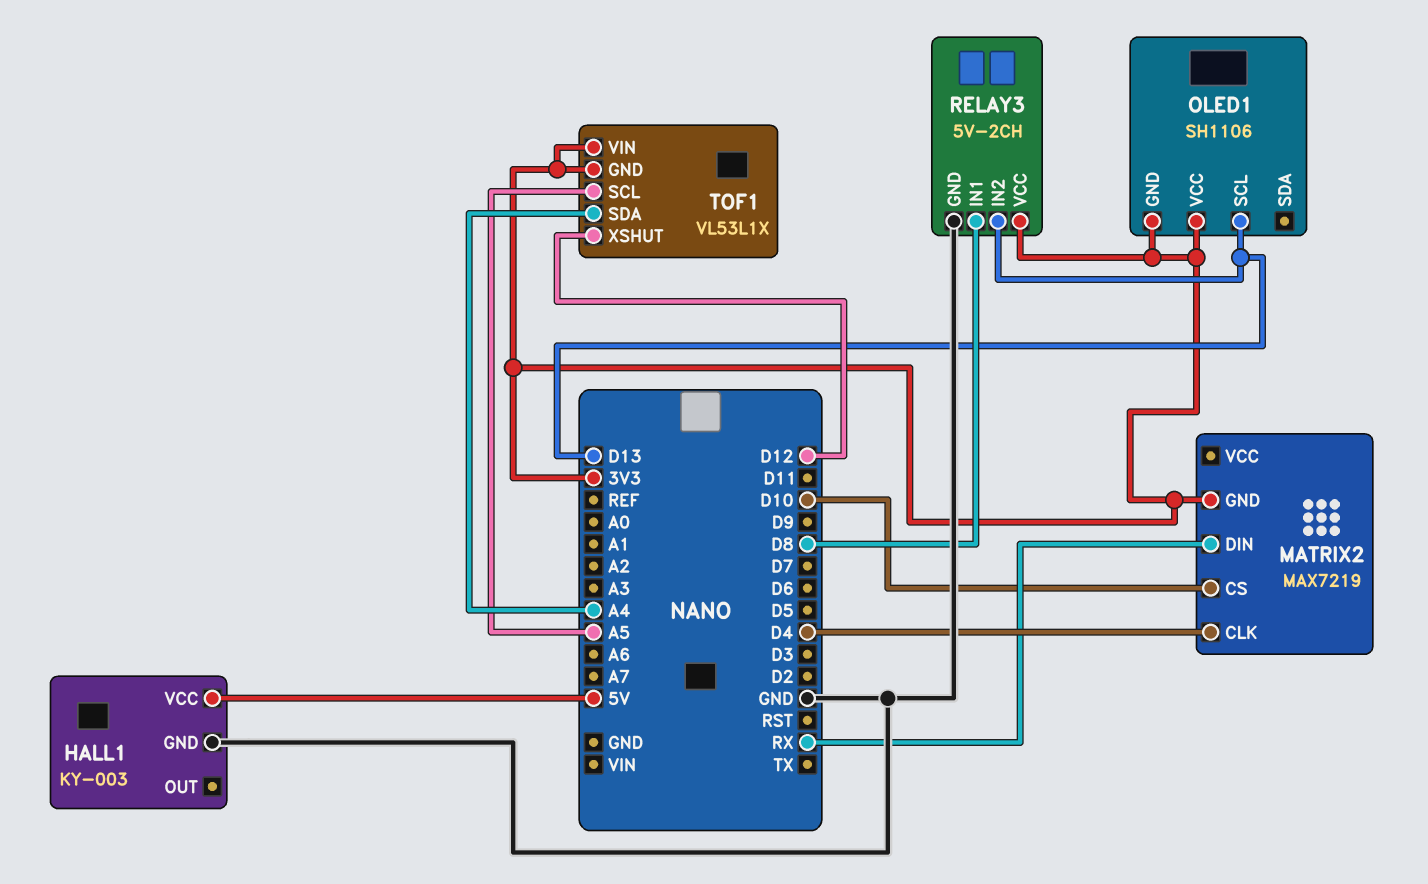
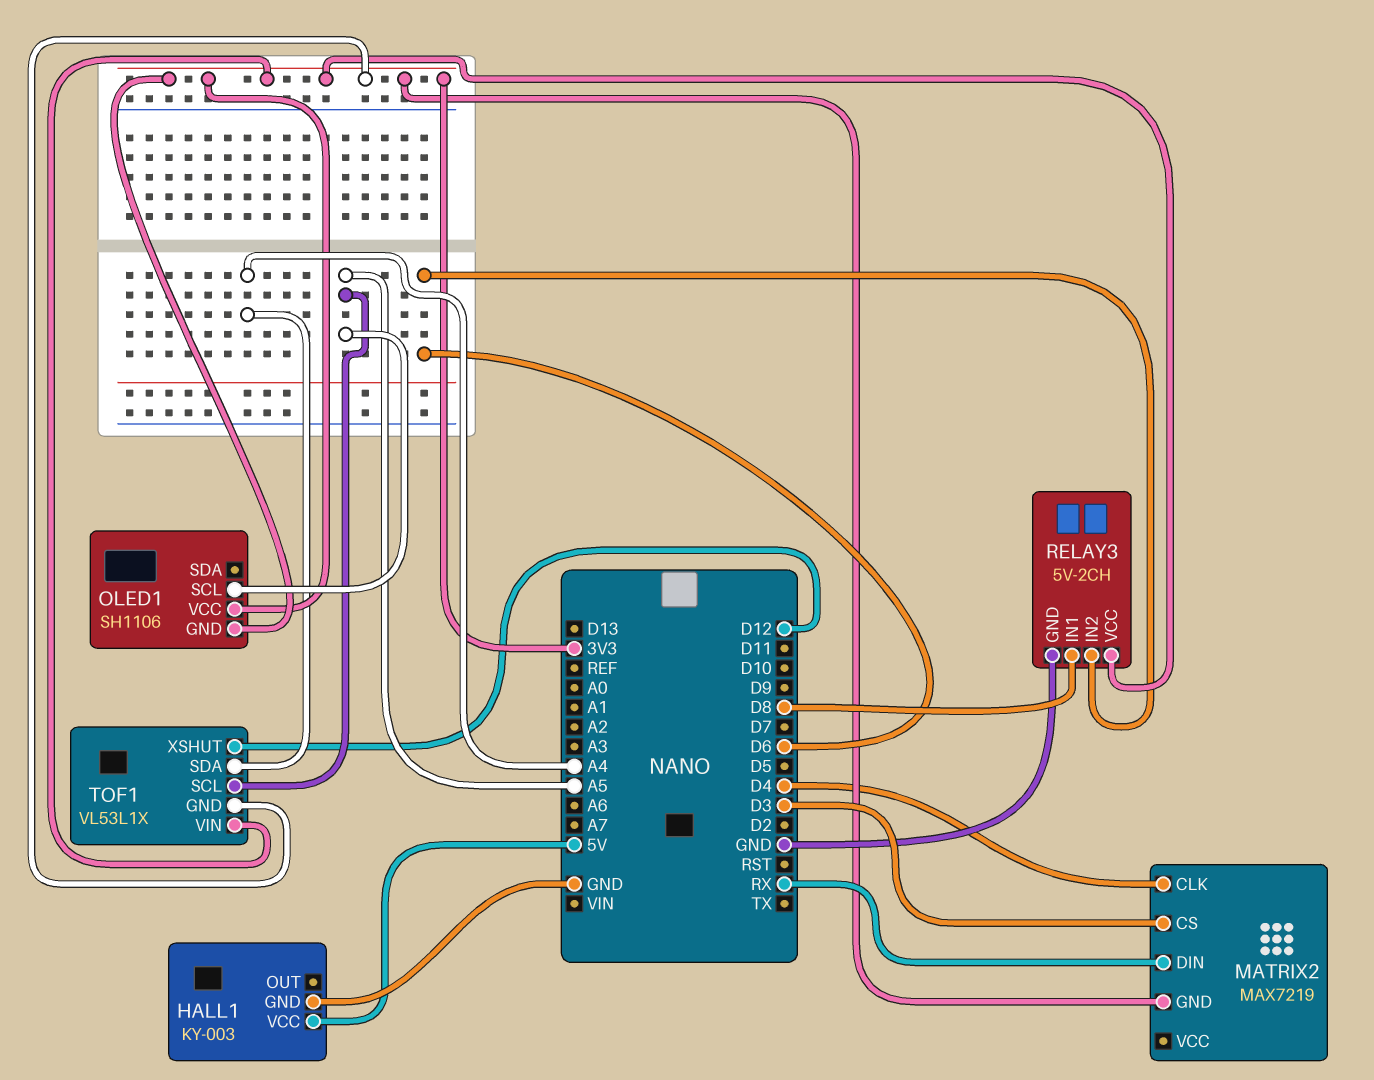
MATRIX2 pin CS: D10 -> D3
OLED1 pin SCL: D13 -> A5
RELAY3 pin IN2: D13 -> D6

